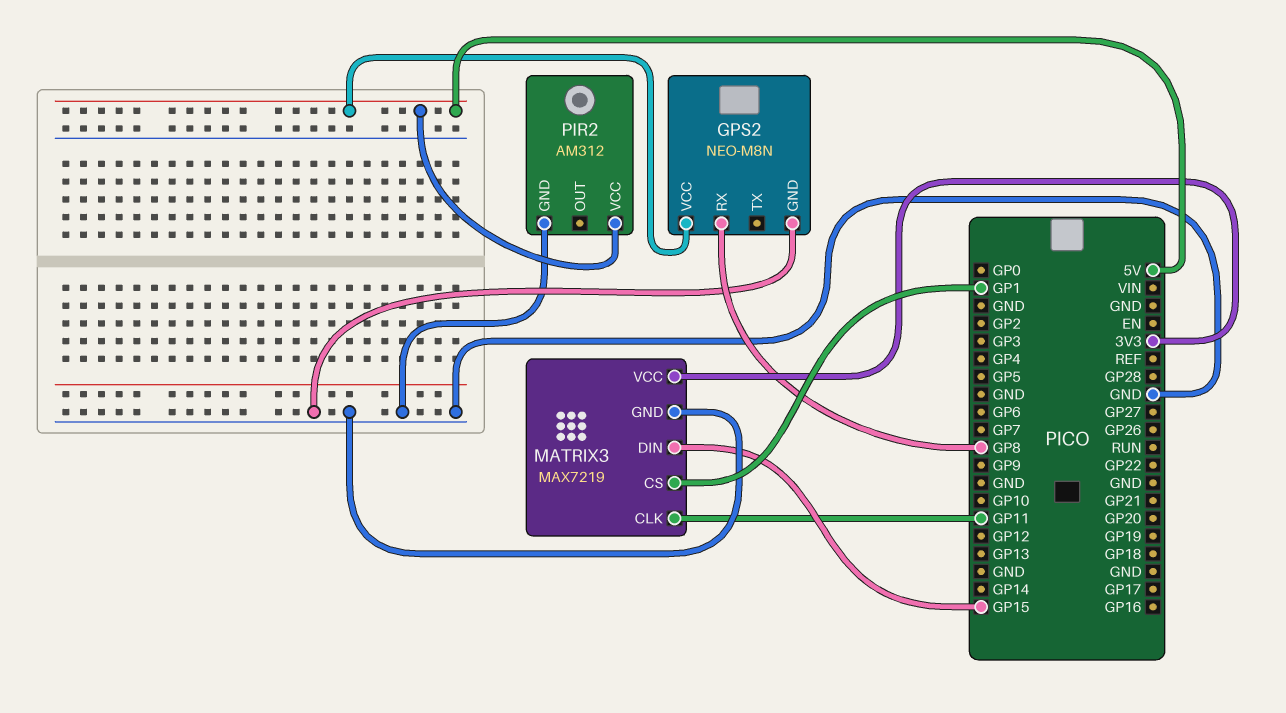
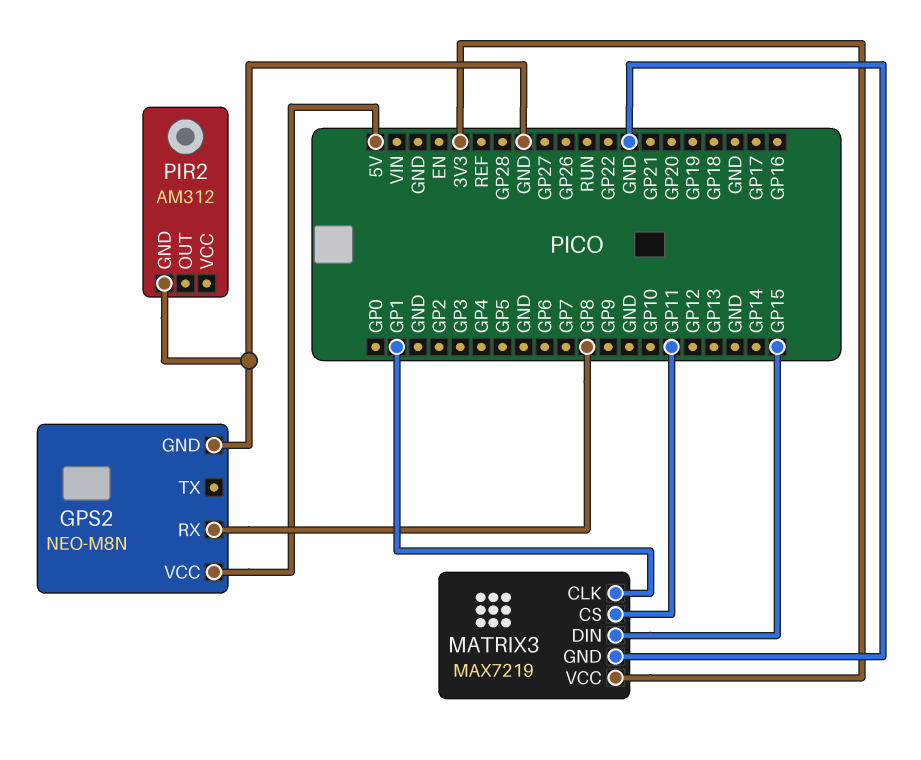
MATRIX3 pin CLK: GP11 -> GP1
MATRIX3 pin CS: GP1 -> GP11
PIR2 pin VCC: 5V -> none

